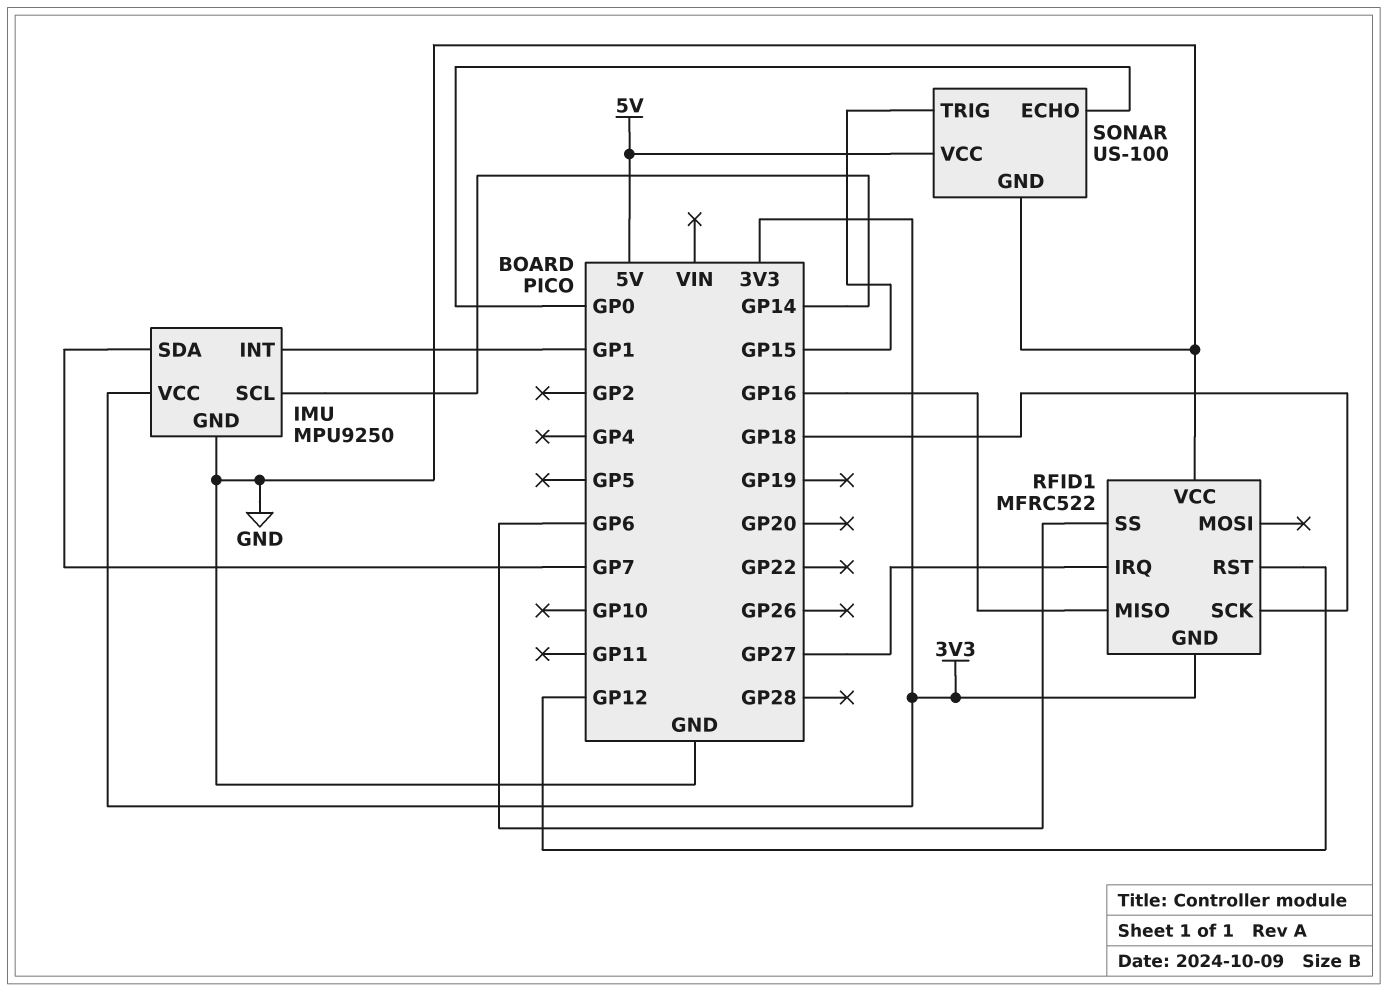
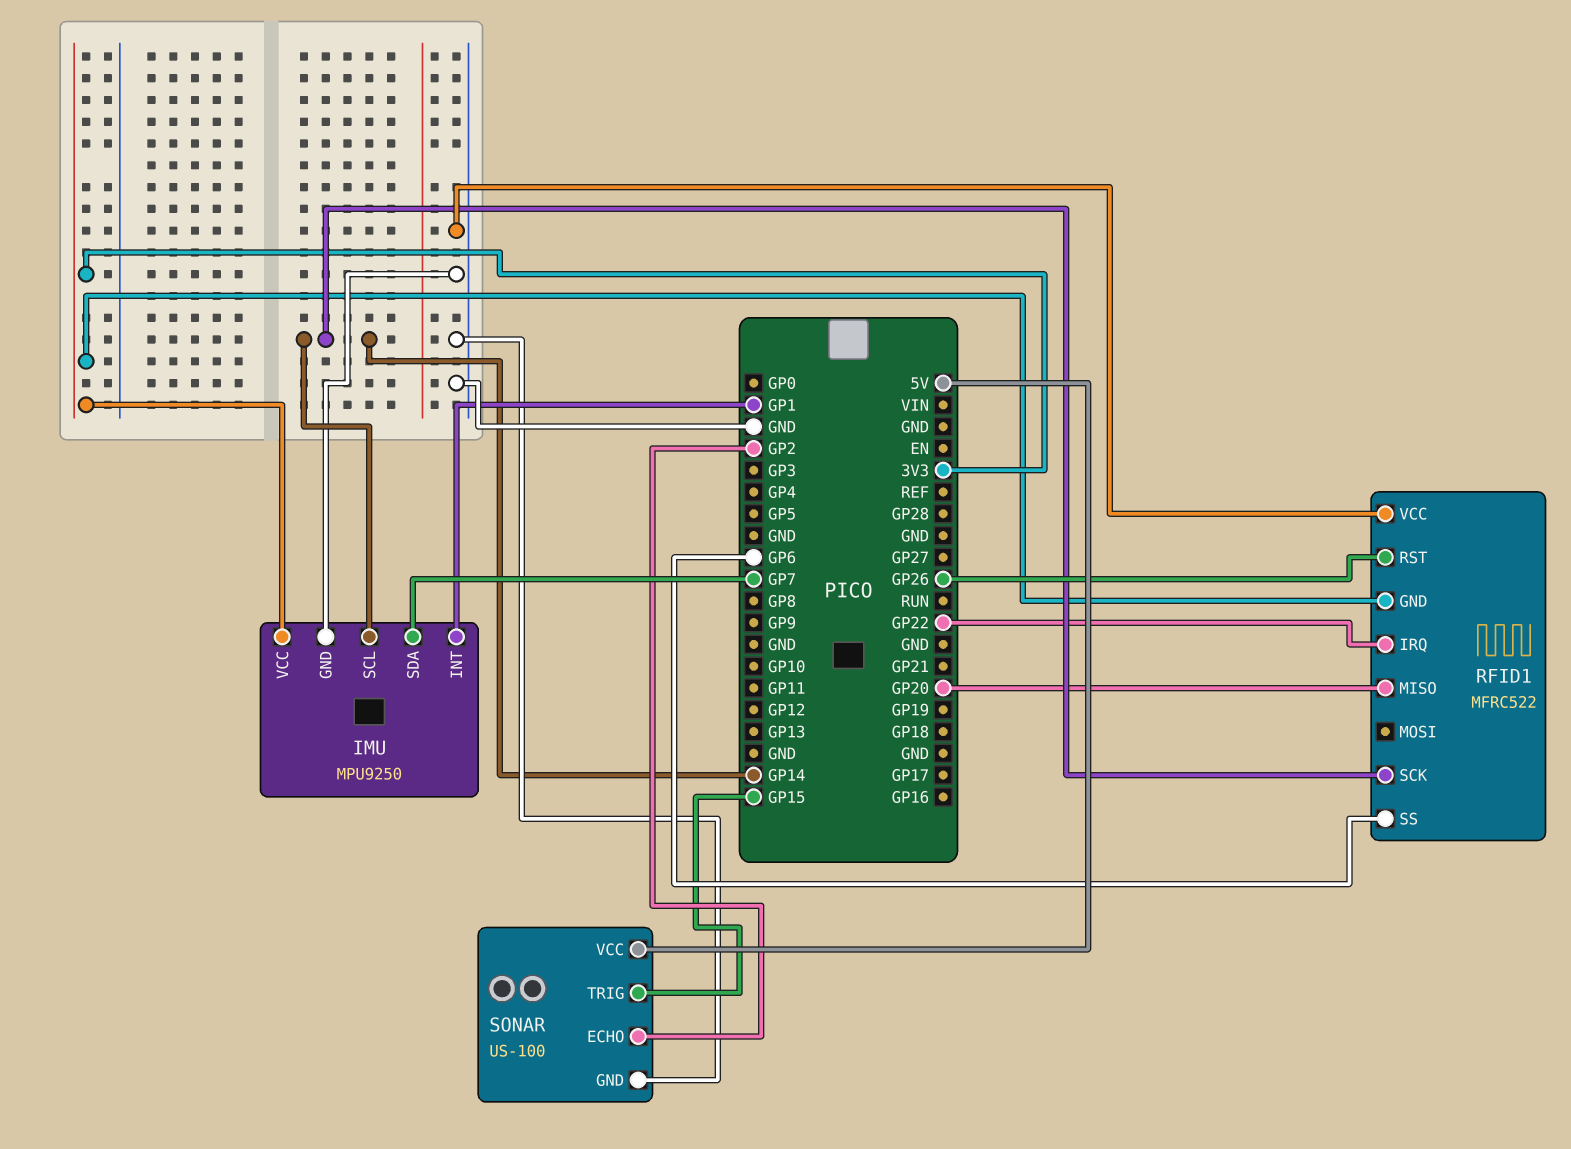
RFID1 pin IRQ: GP27 -> GP22
RFID1 pin MISO: GP16 -> GP20
RFID1 pin RST: GP12 -> GP26
RFID1 pin SCK: GP18 -> GP14
SONAR pin ECHO: GP0 -> GP2

